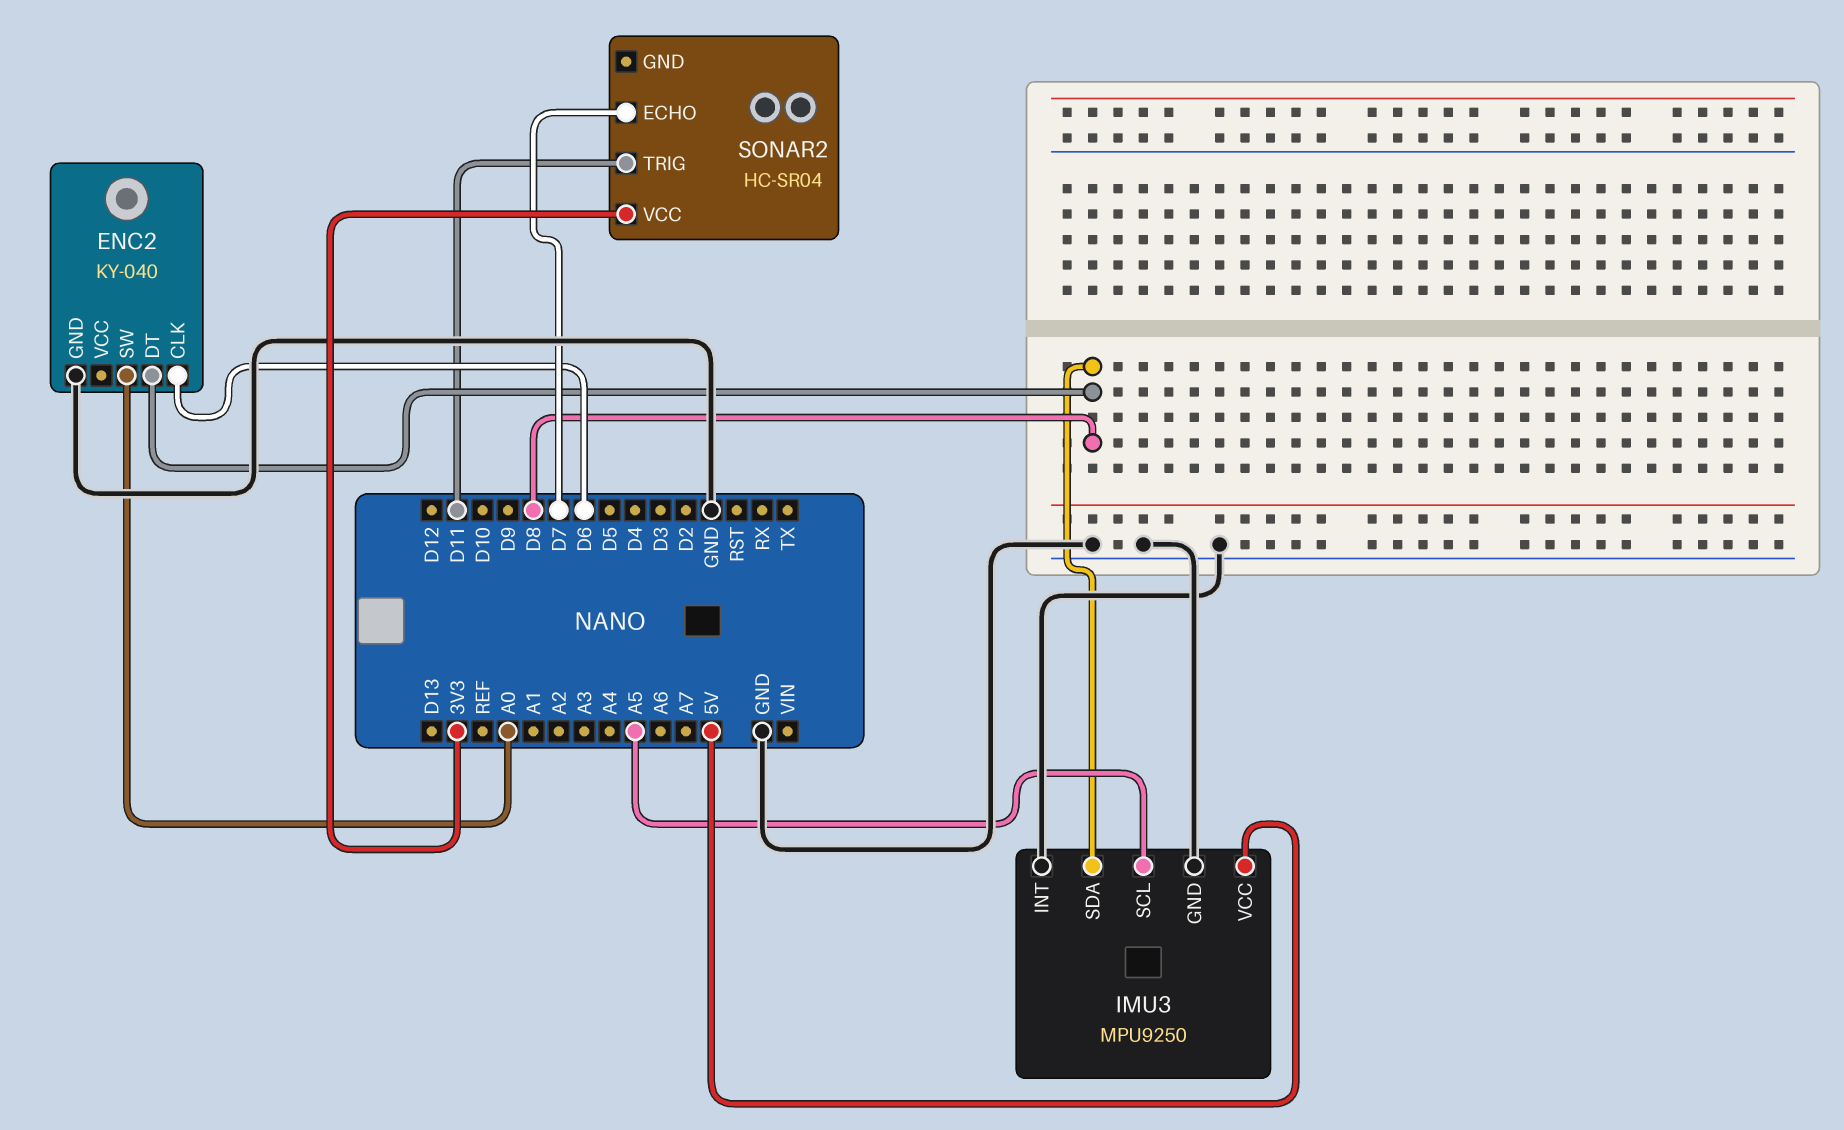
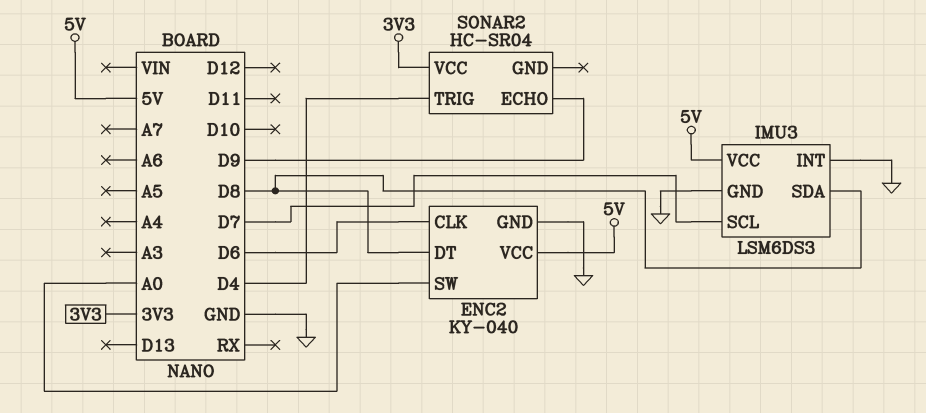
ENC2 pin VCC: none -> 5V
IMU3: MPU9250 -> LSM6DS3
IMU3 pin SCL: A5 -> D7
SONAR2 pin ECHO: D7 -> D9
SONAR2 pin TRIG: D11 -> D4

